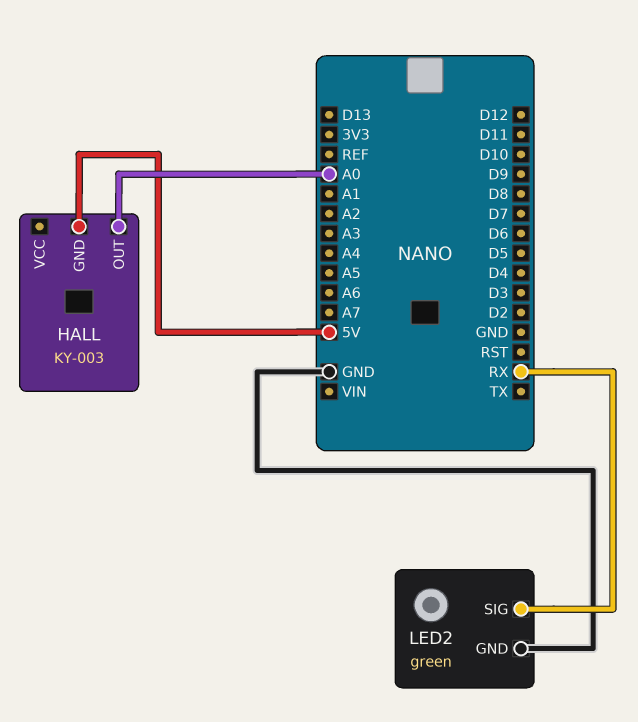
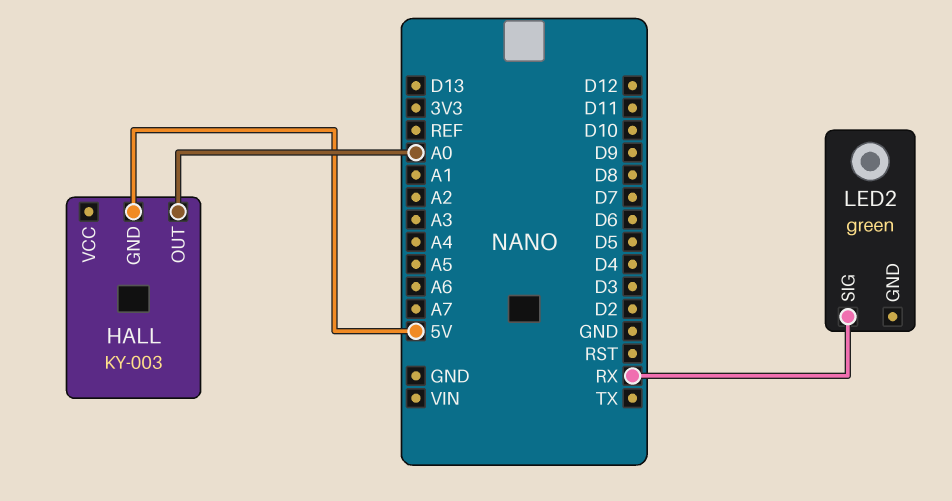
LED2 pin GND: GND -> none

